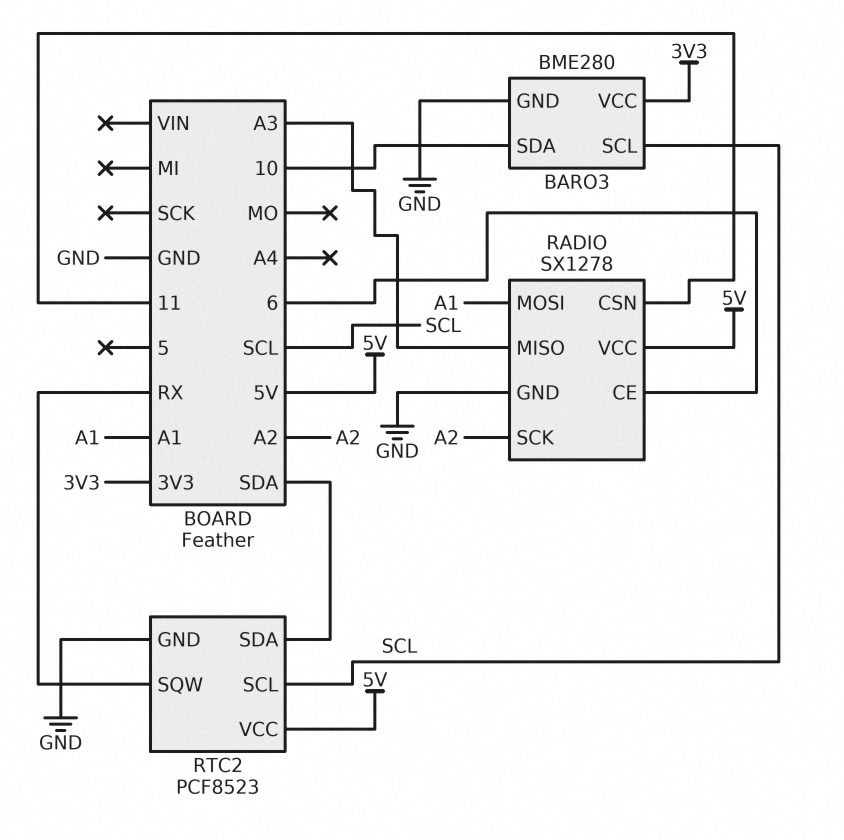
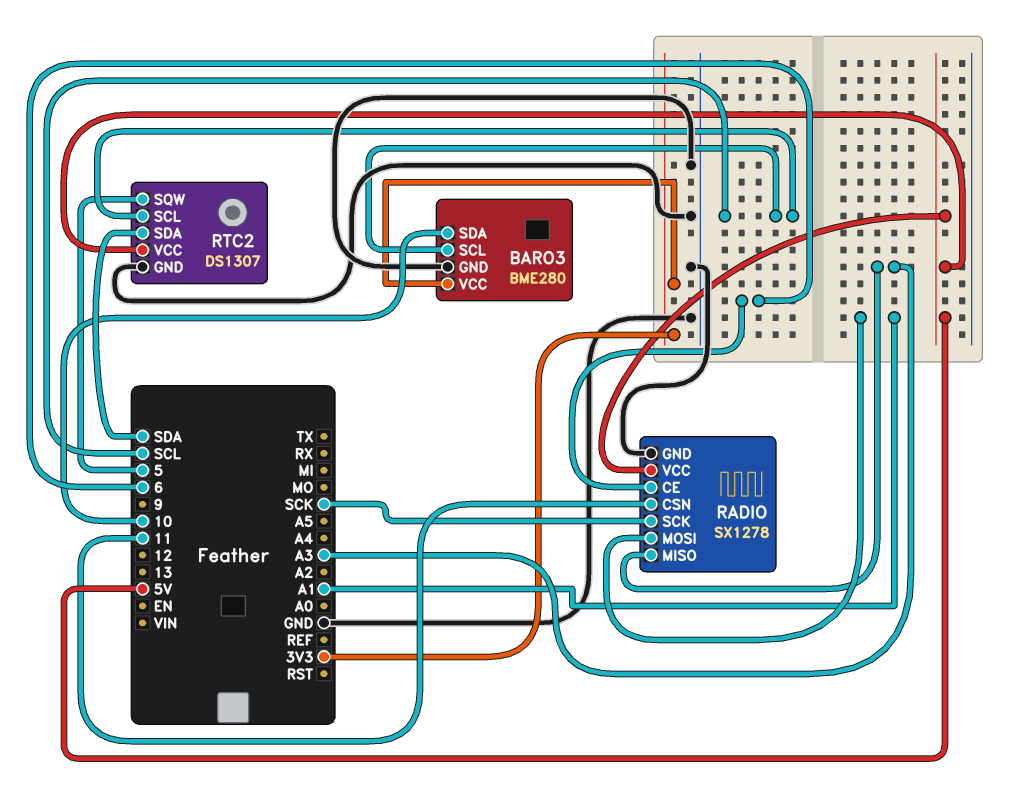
RADIO pin SCK: A2 -> SCK
RTC2: PCF8523 -> DS1307
RTC2 pin SQW: RX -> 5

